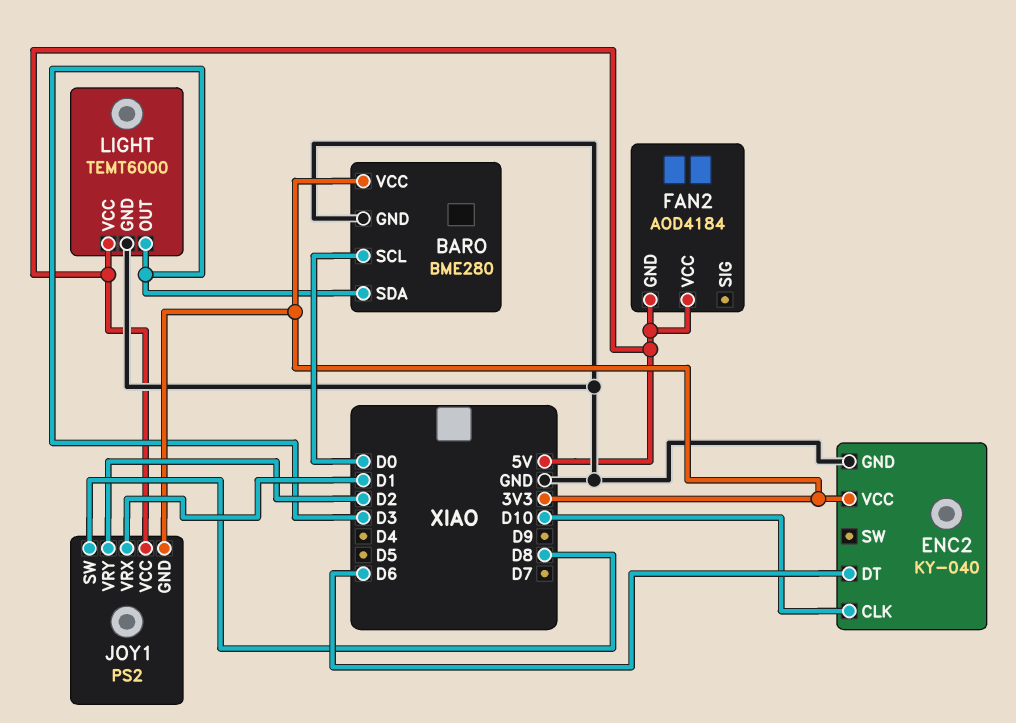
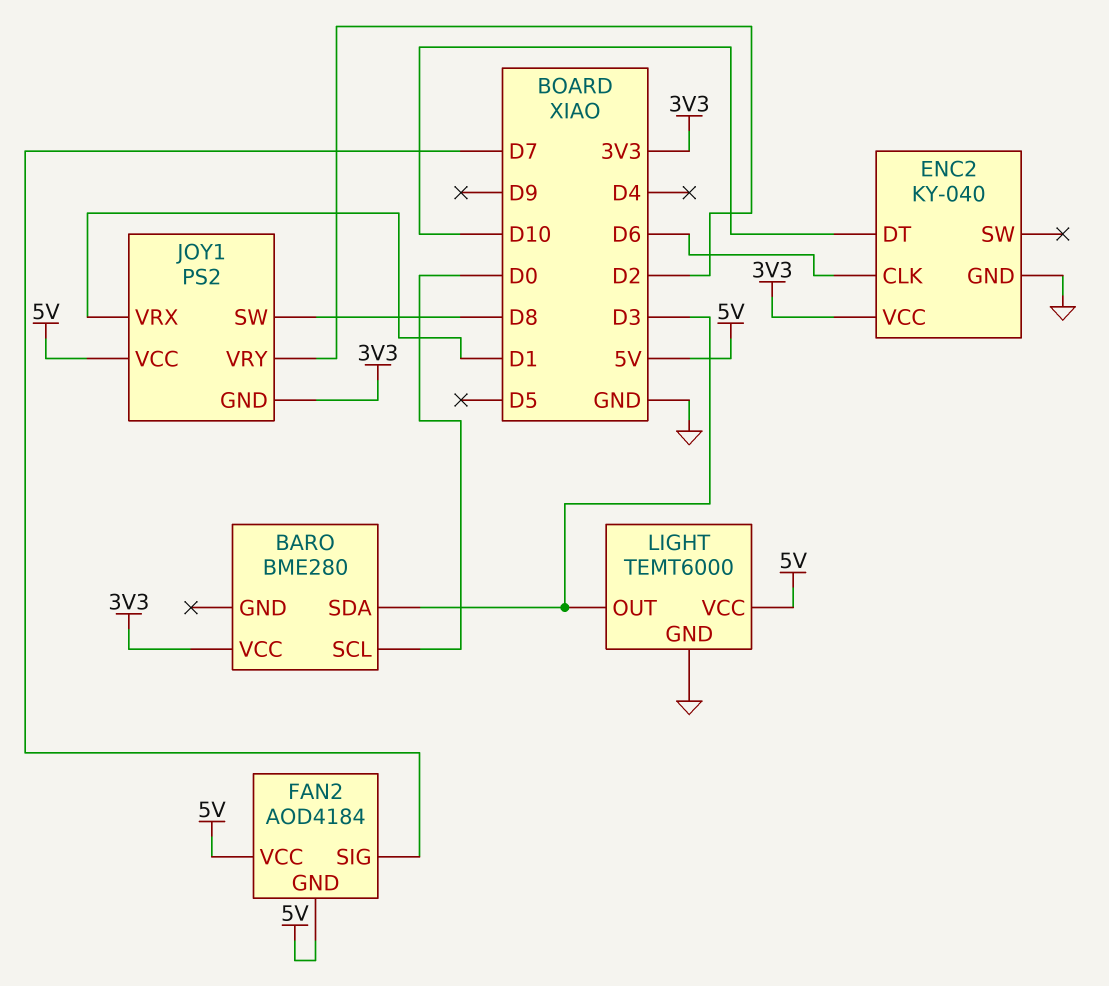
BARO pin GND: GND -> none
ENC2 pin CLK: D10 -> D6
ENC2 pin DT: D6 -> D10
FAN2 pin SIG: none -> D7

